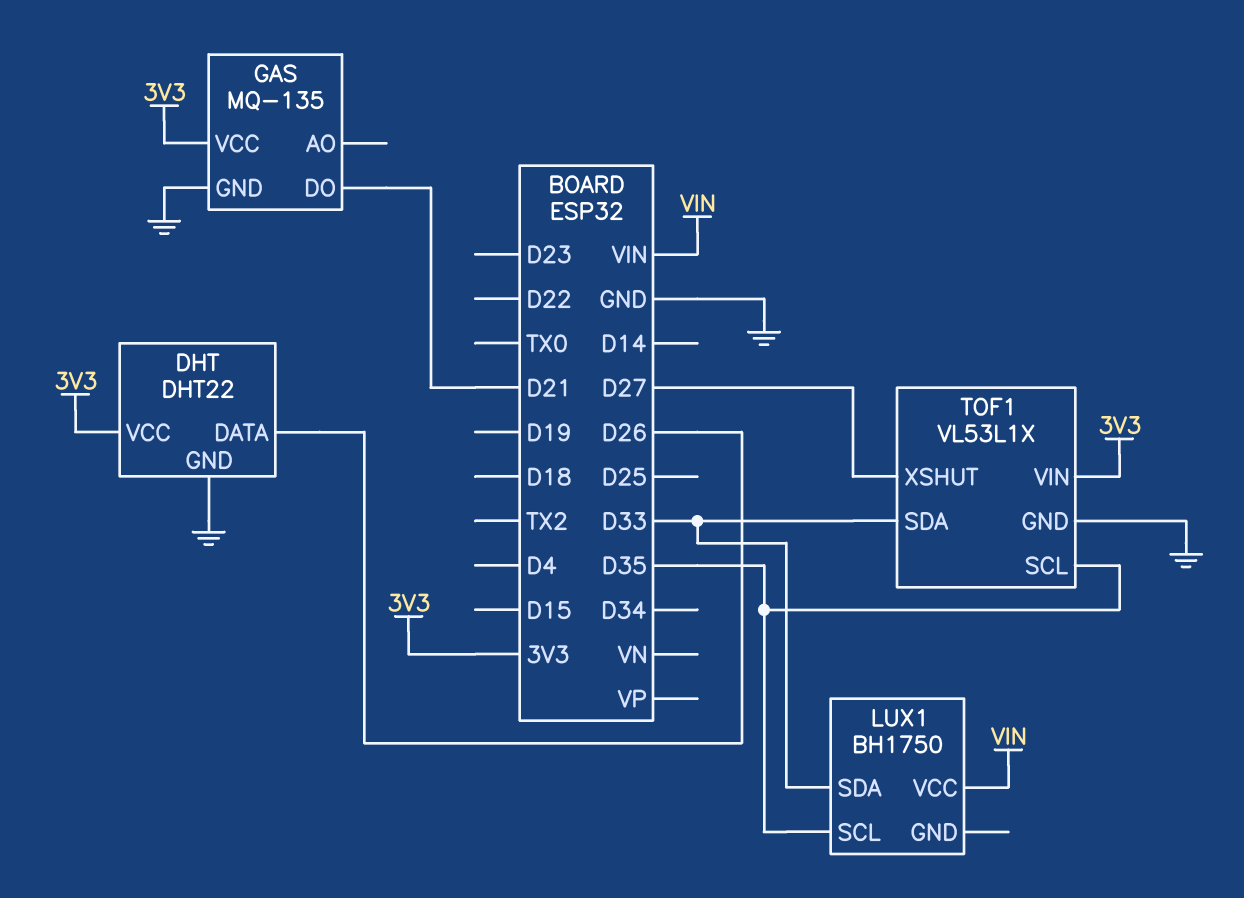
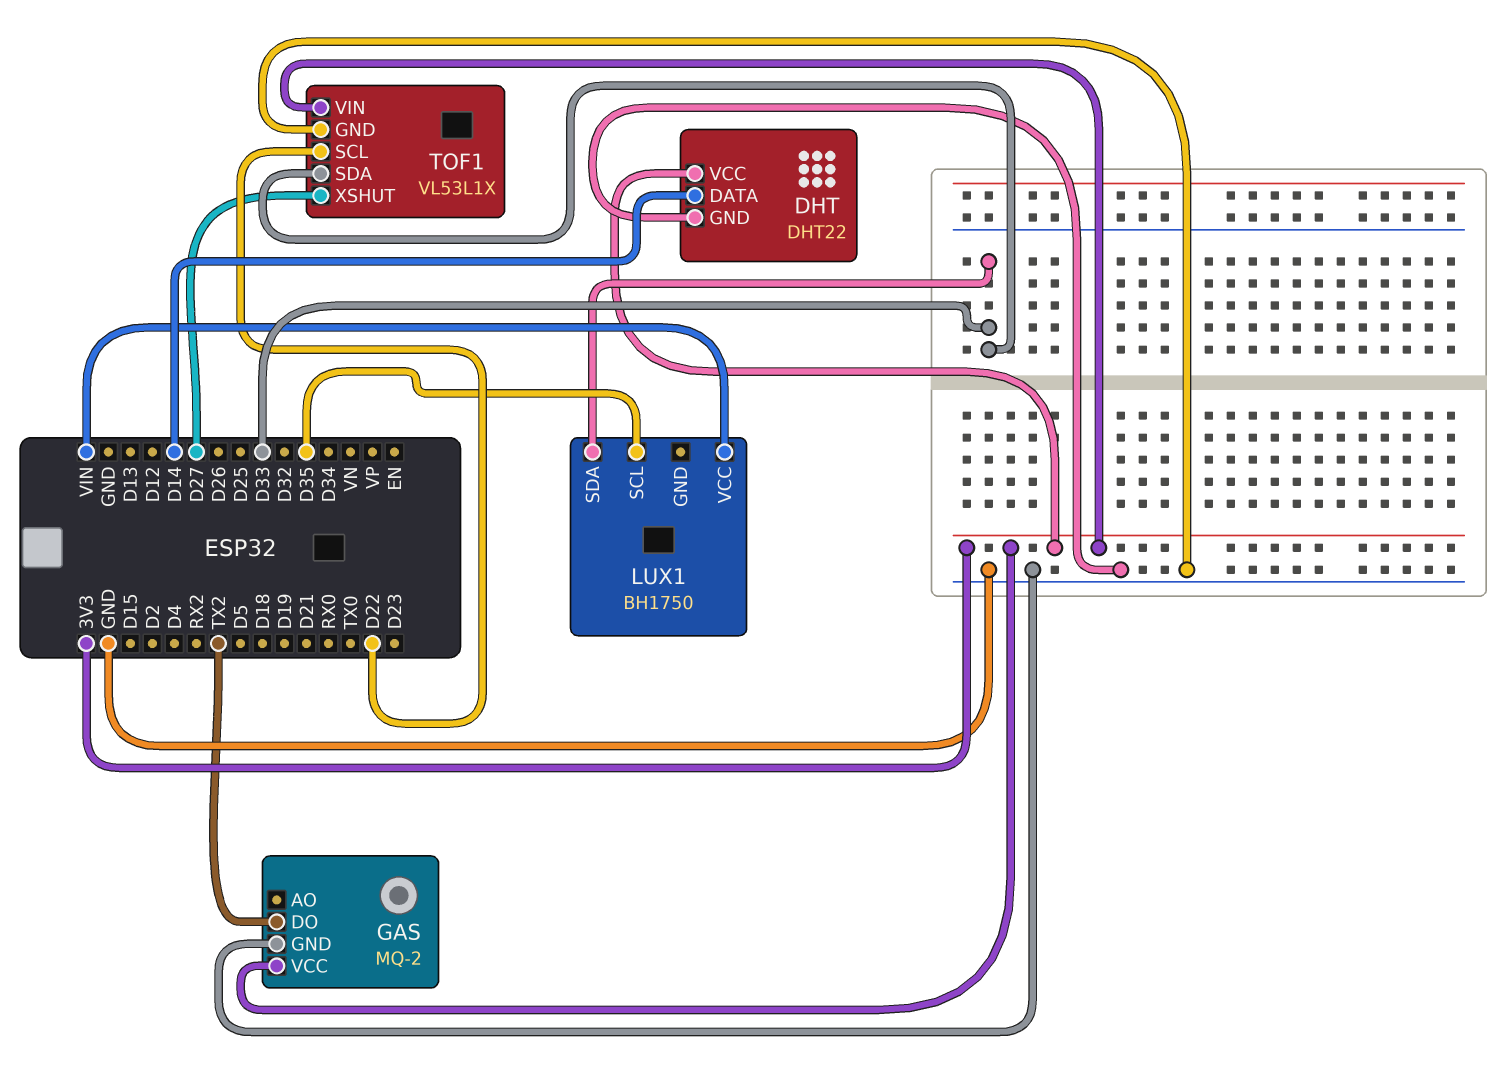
DHT pin DATA: D26 -> D14
GAS: MQ-135 -> MQ-2
GAS pin DO: D21 -> TX2
TOF1 pin SCL: D35 -> D22

